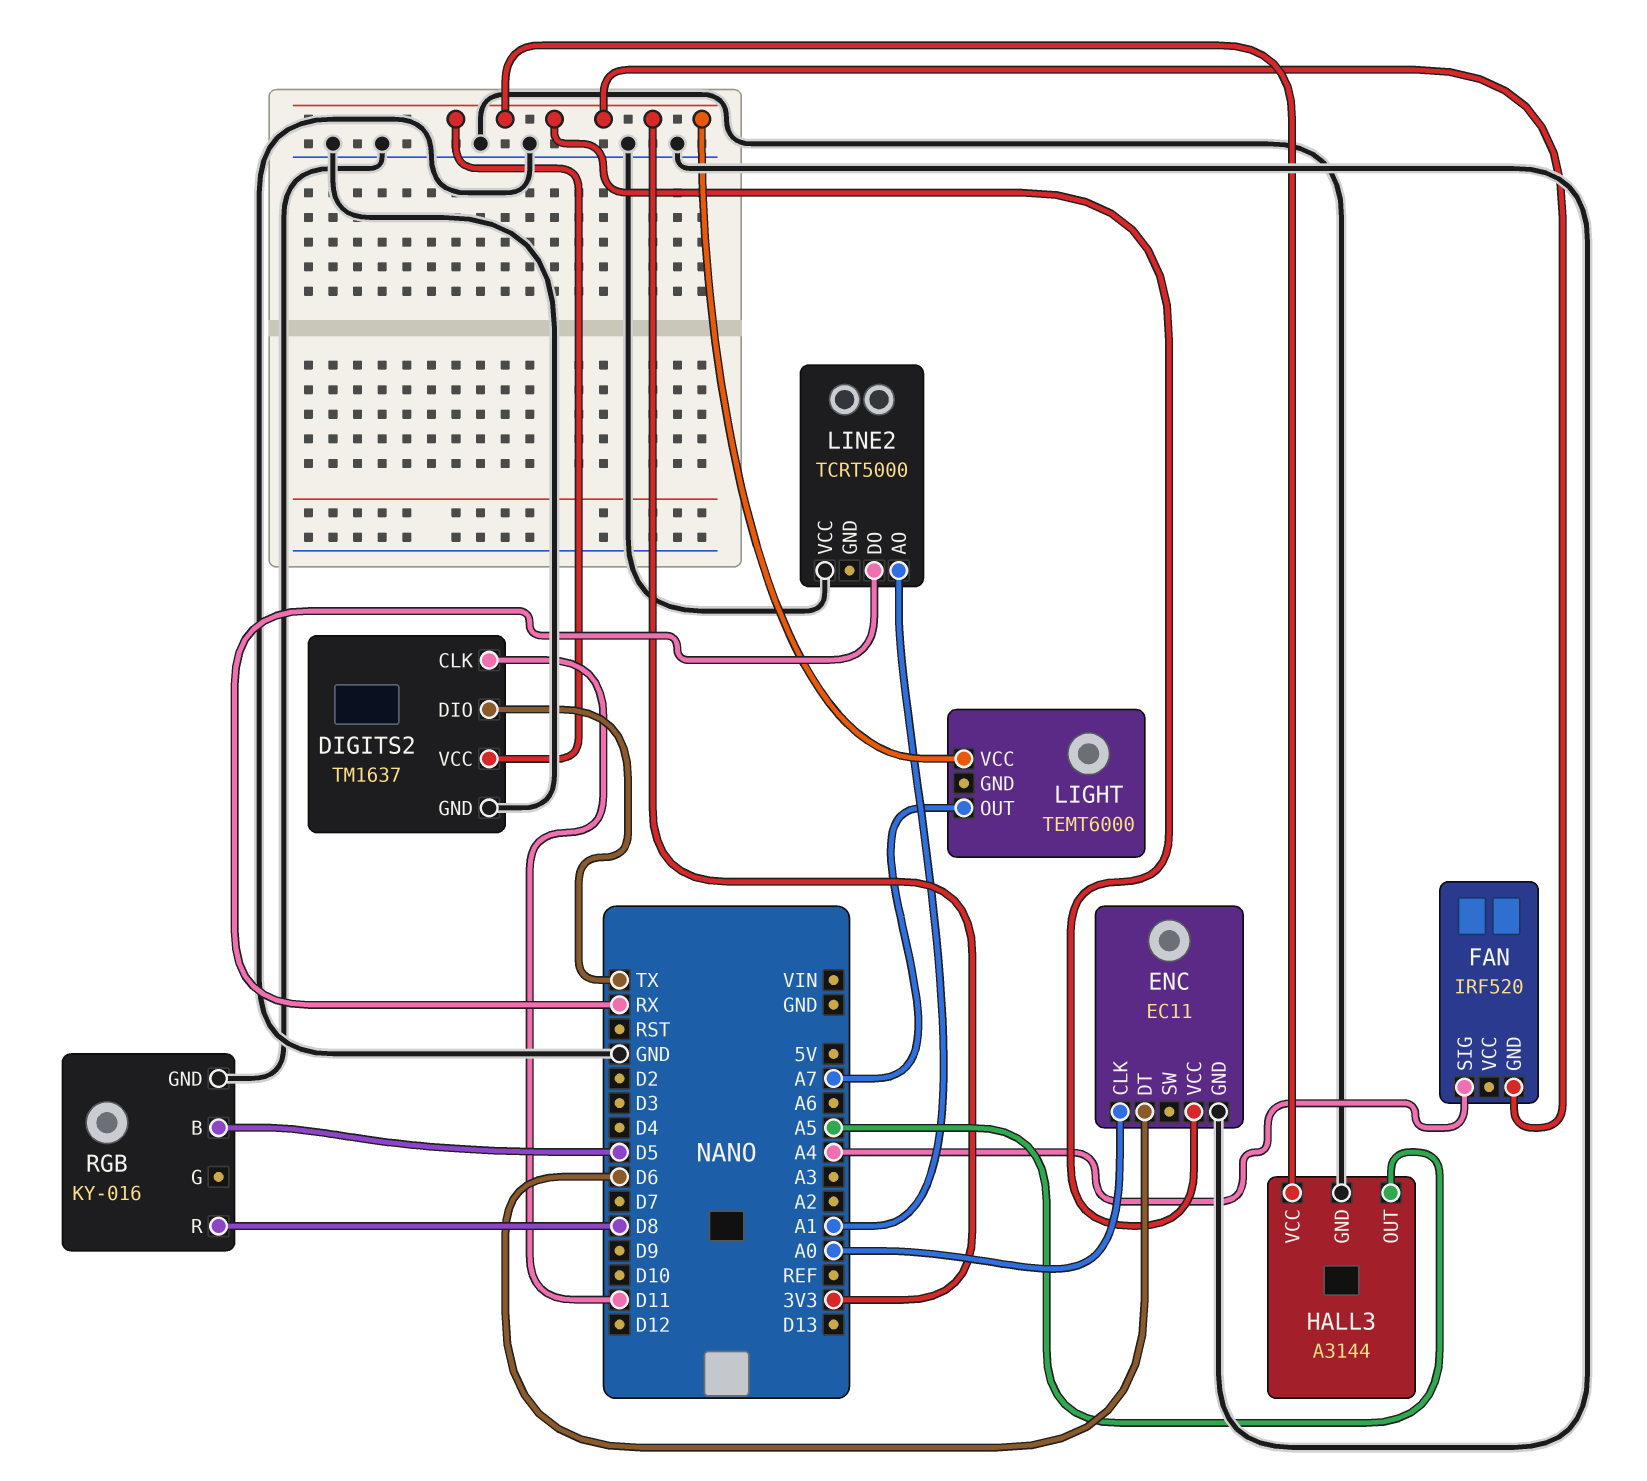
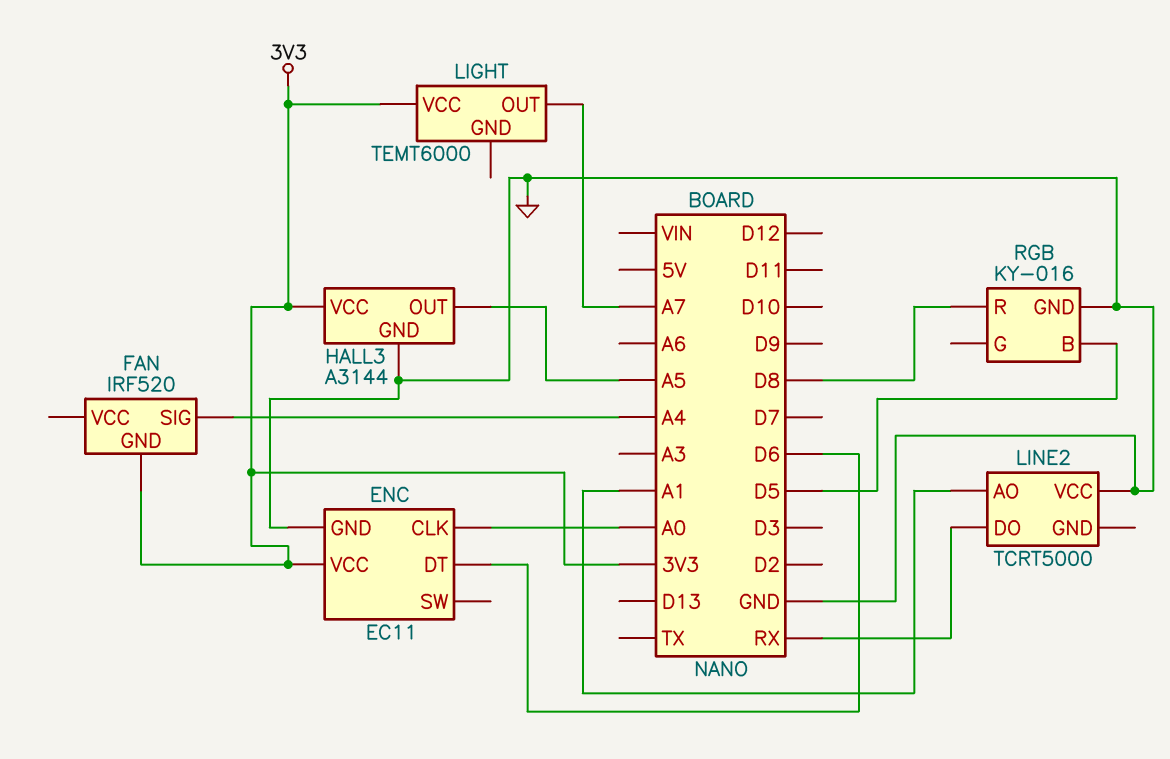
DIGITS2: TM1637 -> none
DIGITS2 pin CLK: D11 -> none
DIGITS2 pin DIO: TX -> none
DIGITS2 pin GND: GND -> none
DIGITS2 pin VCC: 3V3 -> none

